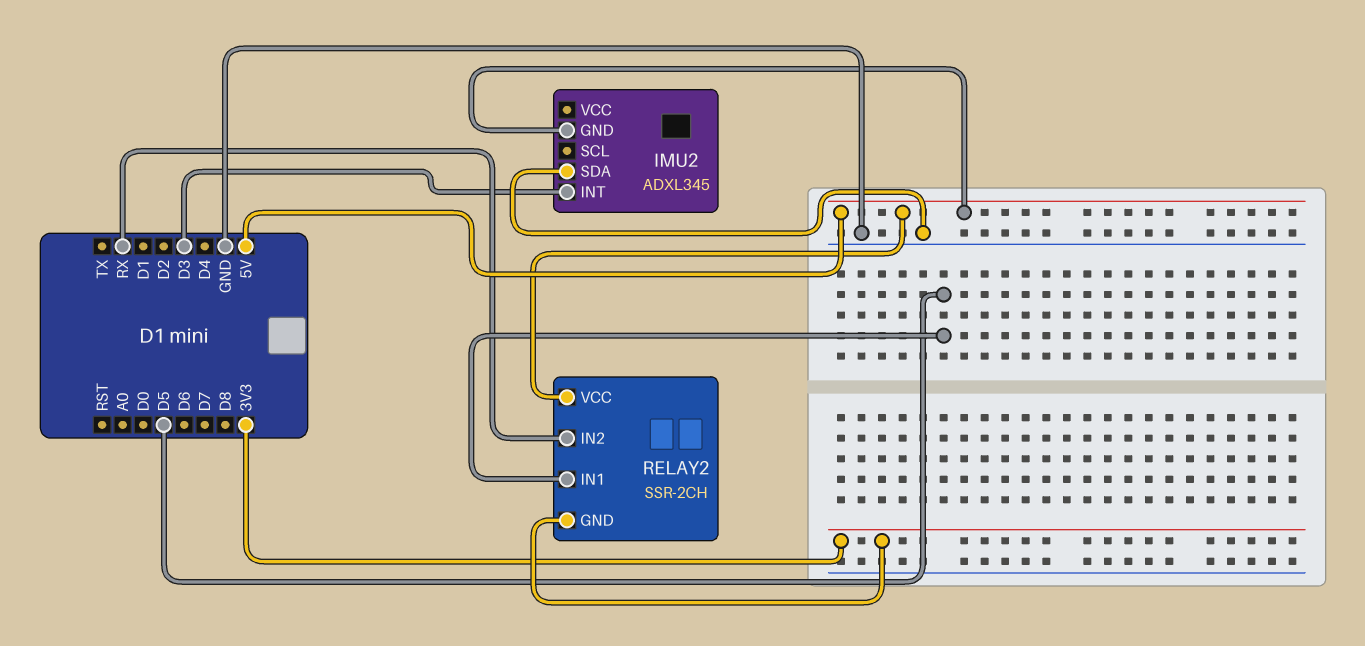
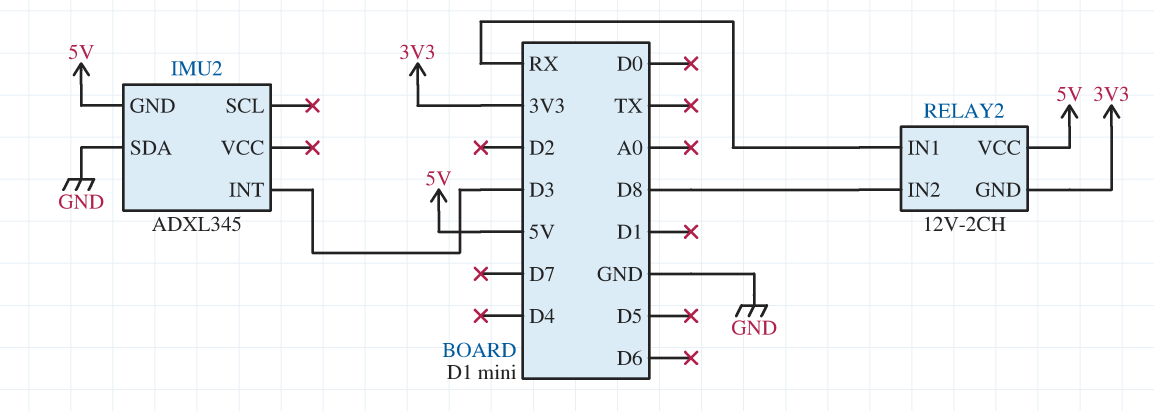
RELAY2: SSR-2CH -> 12V-2CH
RELAY2 pin IN1: D5 -> RX
RELAY2 pin IN2: RX -> D8

